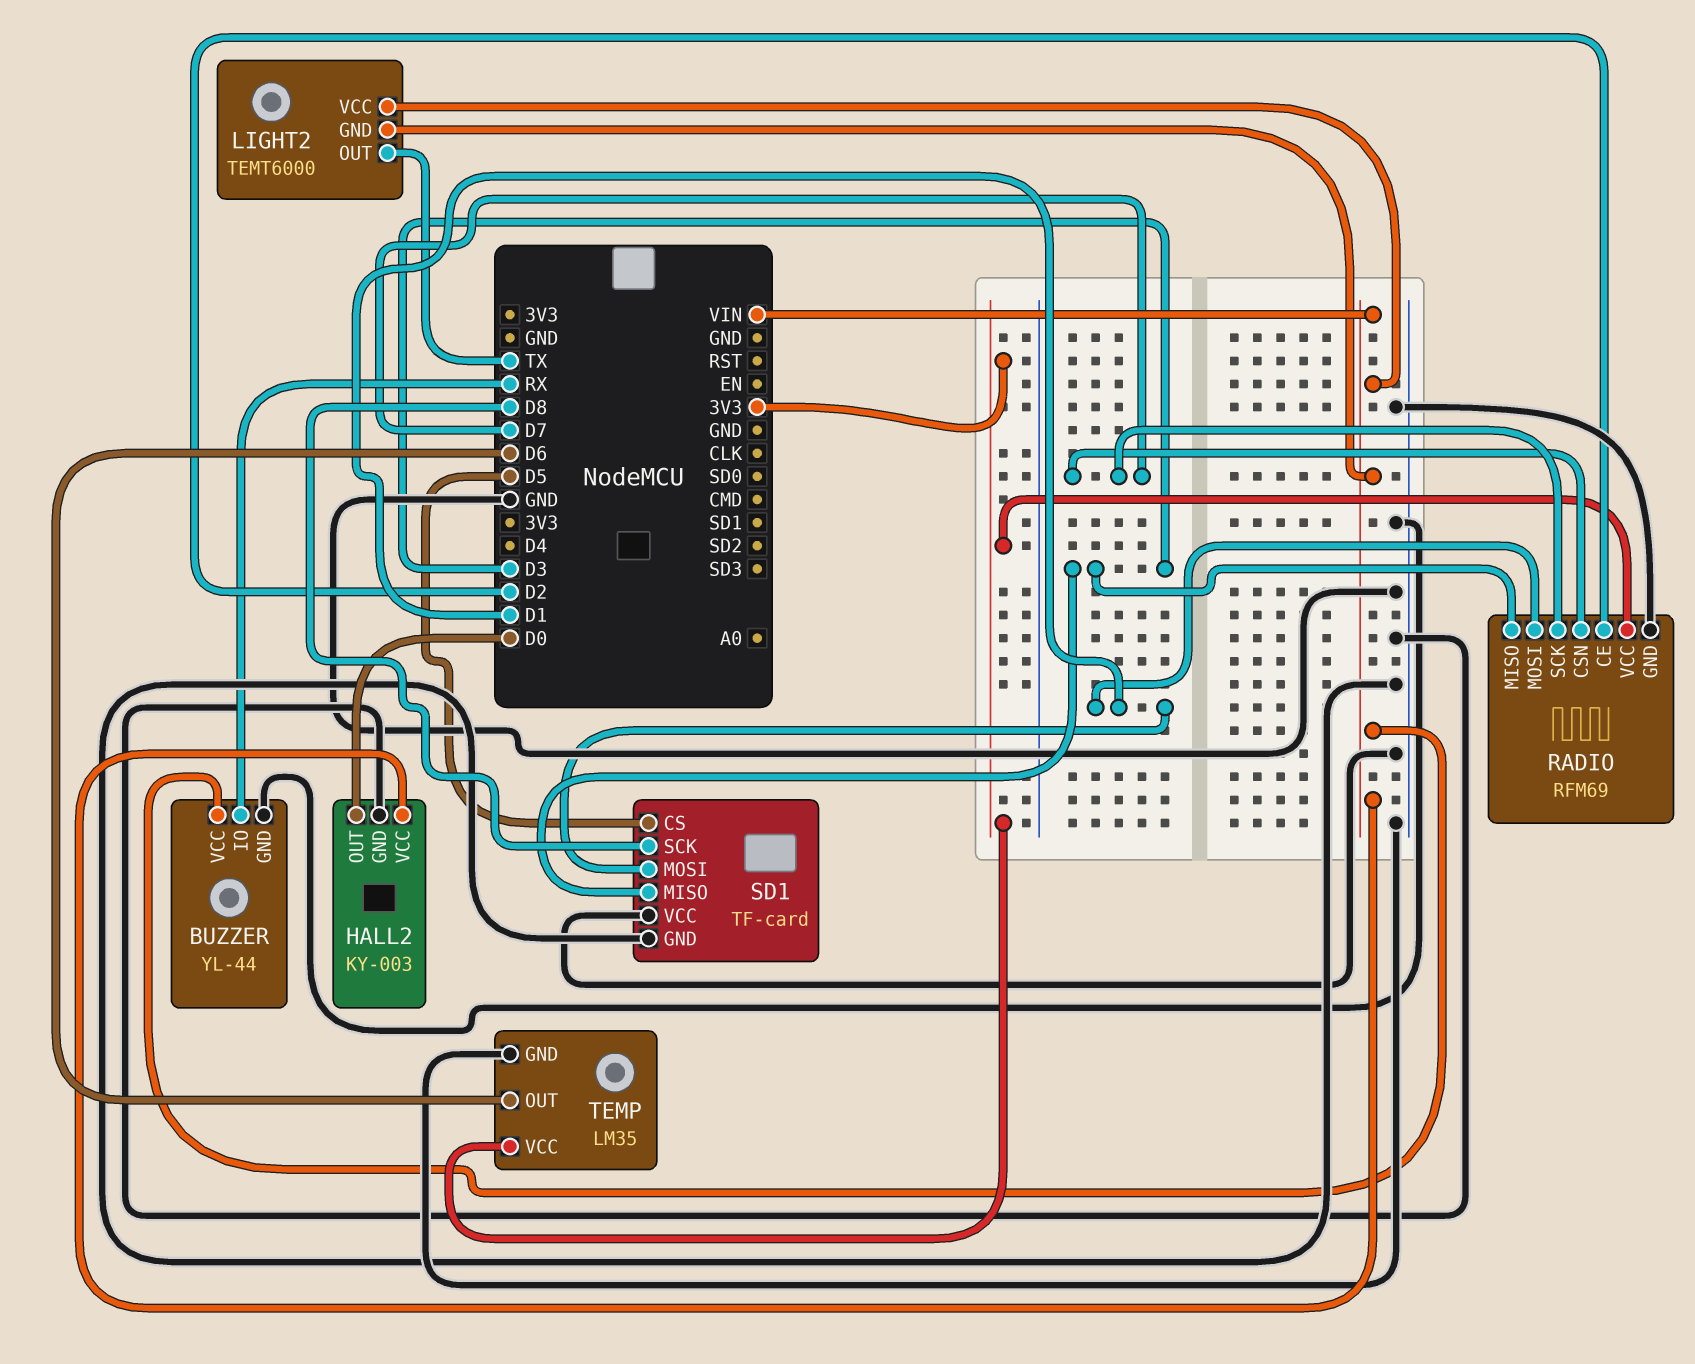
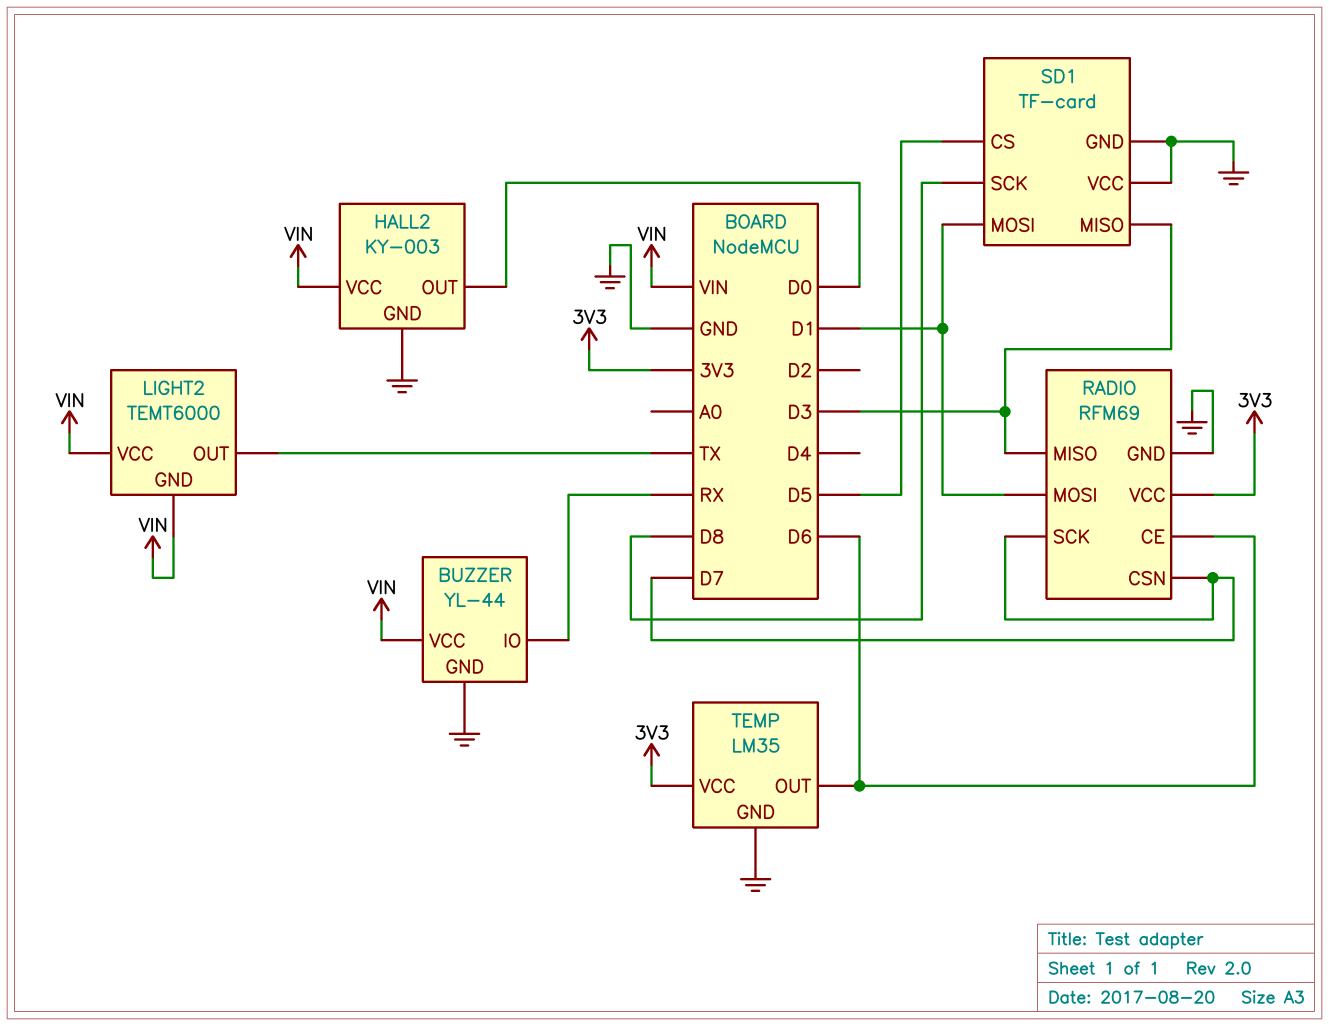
RADIO pin CE: D2 -> D6

